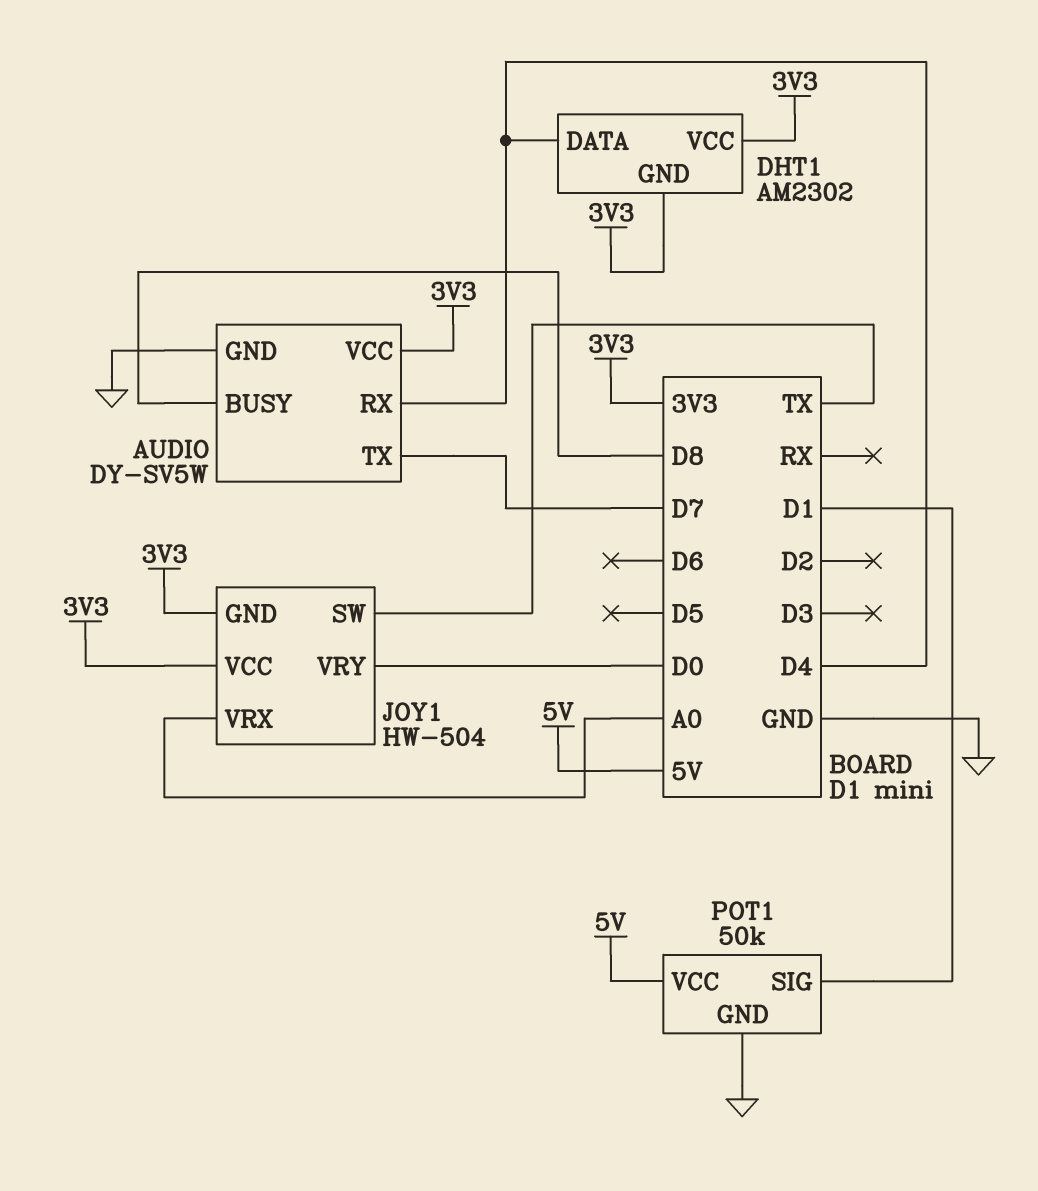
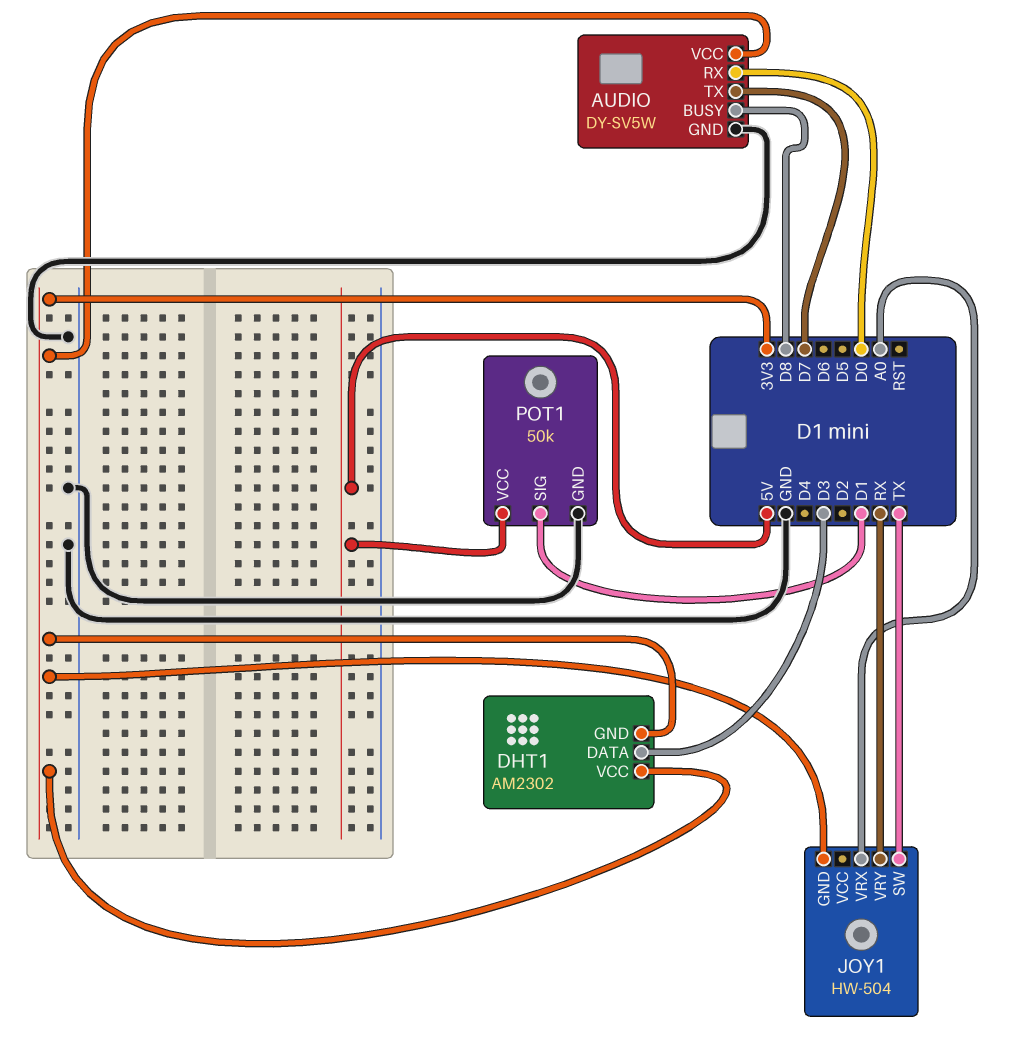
AUDIO pin RX: D4 -> D0
DHT1 pin DATA: D4 -> D3
JOY1 pin VCC: 3V3 -> none
JOY1 pin VRY: D0 -> RX

